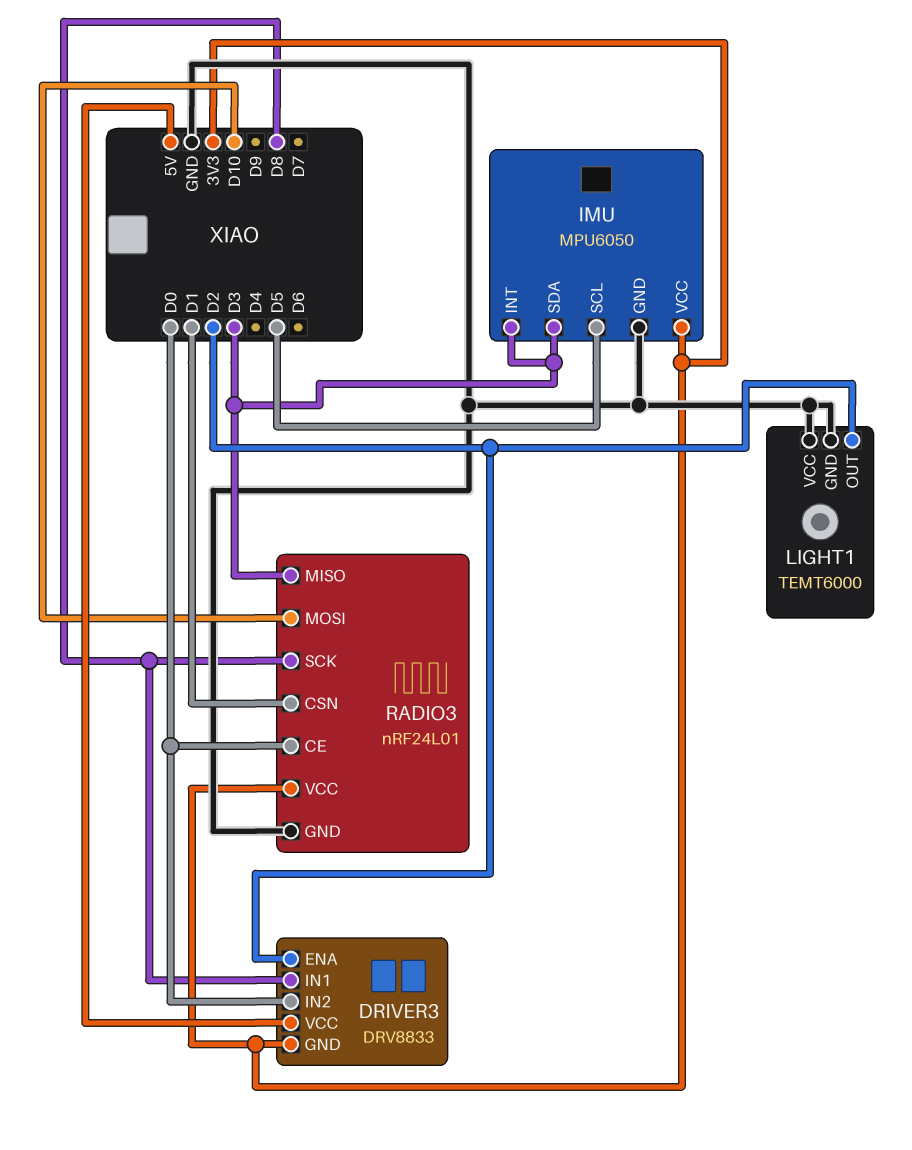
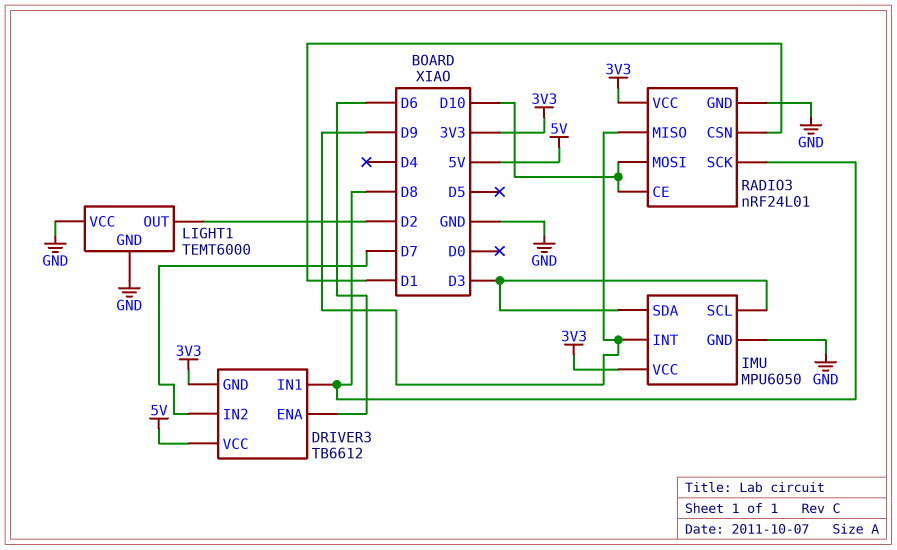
DRIVER3: DRV8833 -> TB6612
DRIVER3 pin ENA: D2 -> D6
DRIVER3 pin IN2: D0 -> D7
IMU pin INT: D3 -> D9
IMU pin SCL: D5 -> D3
RADIO3 pin CE: D0 -> D10
RADIO3 pin MISO: D3 -> D9

